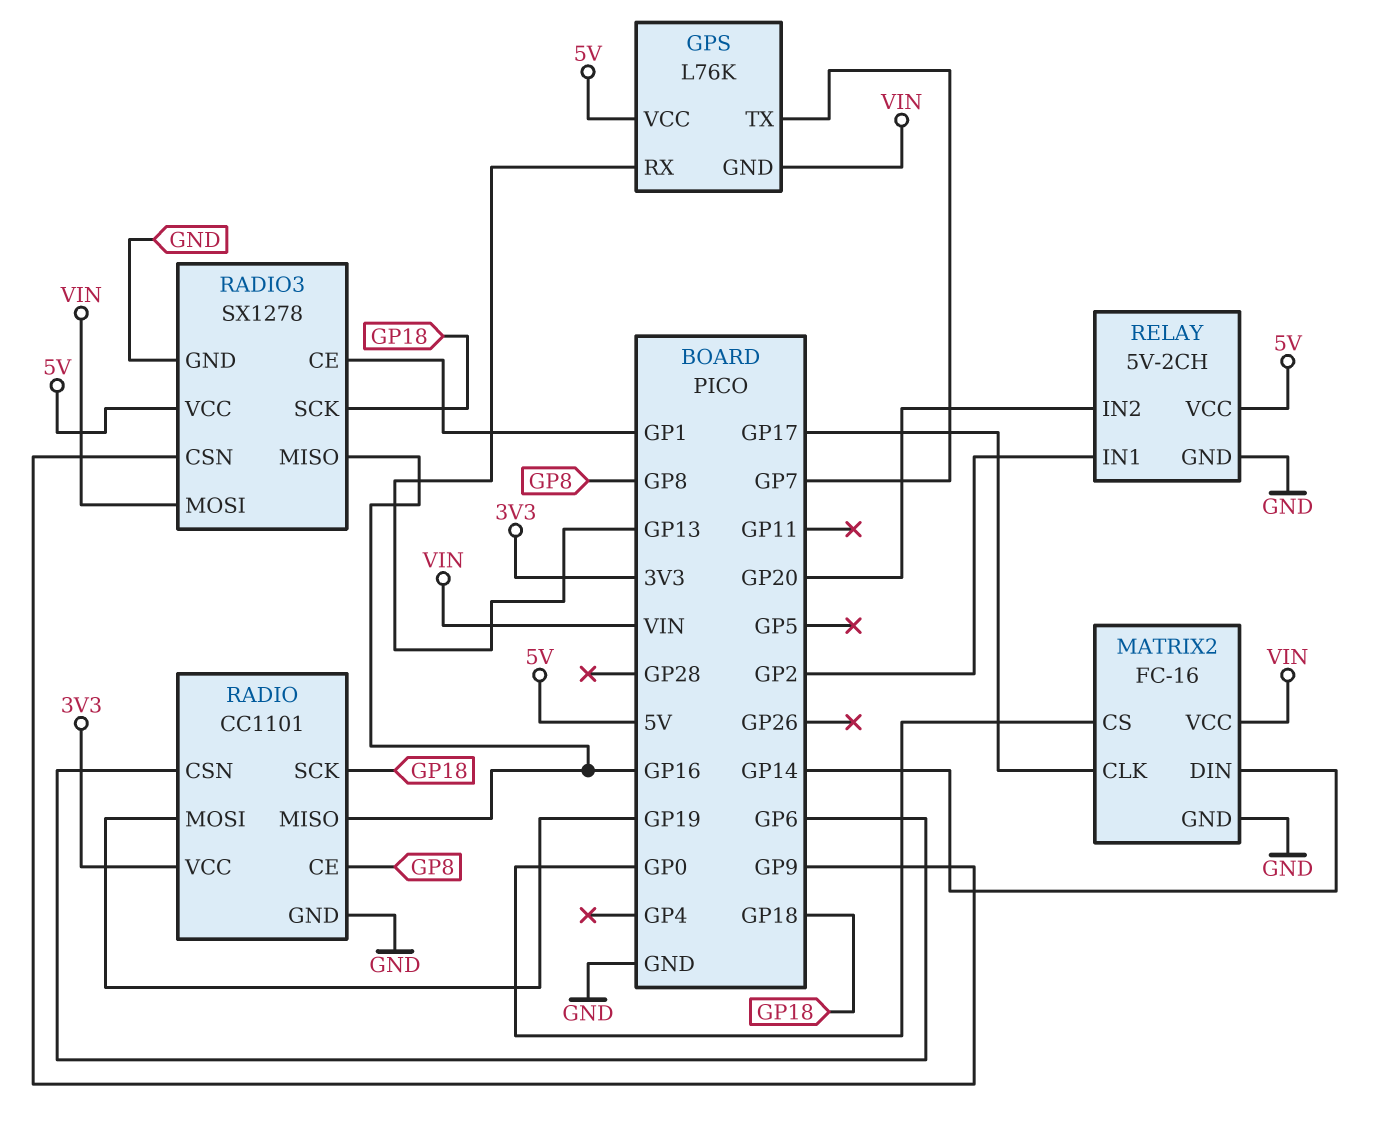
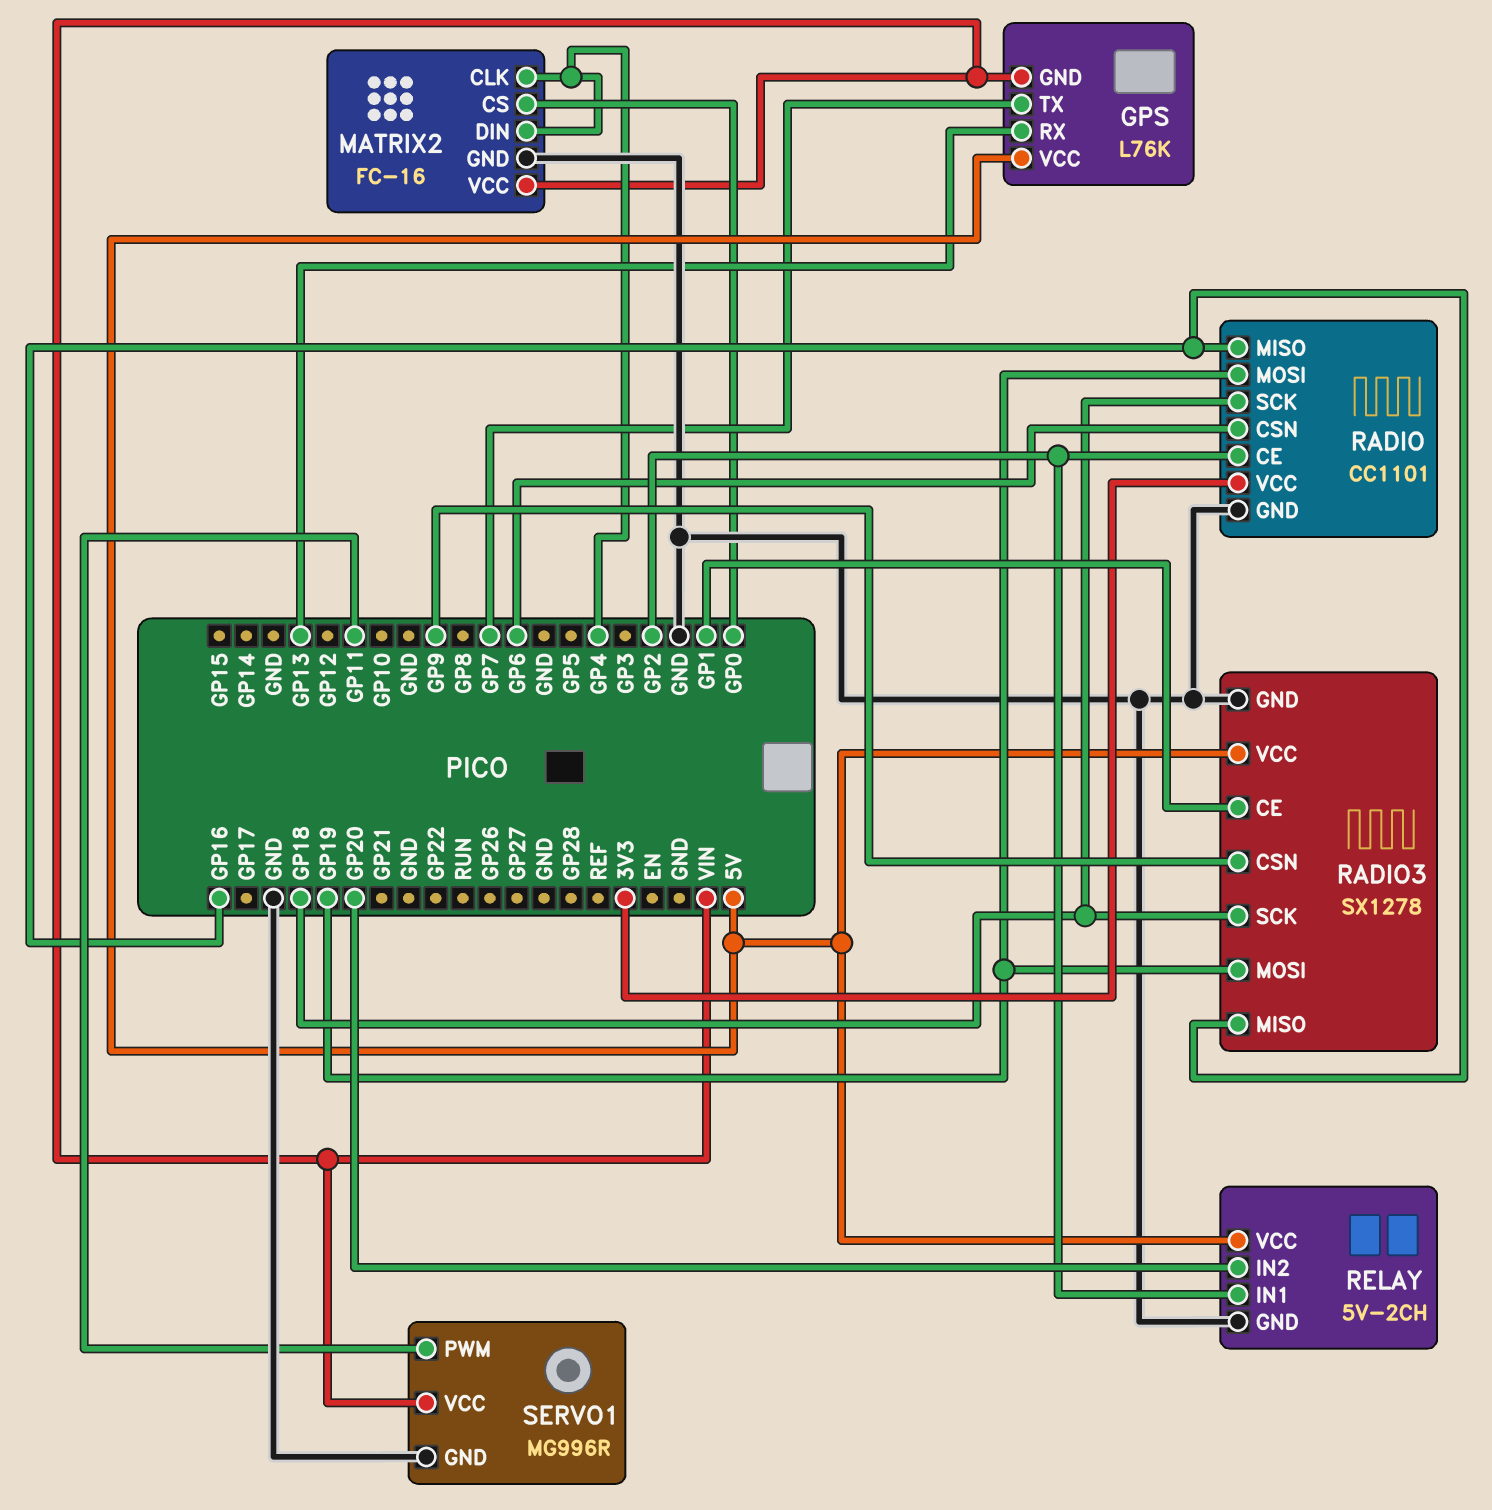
MATRIX2 pin CLK: GP17 -> GP4
MATRIX2 pin DIN: GP14 -> GP4
RADIO pin CE: GP8 -> GP2
RADIO3 pin MOSI: VIN -> GP19
SERVO1: none -> MG996R
SERVO1 pin GND: none -> GND
SERVO1 pin PWM: none -> GP11
SERVO1 pin VCC: none -> VIN

